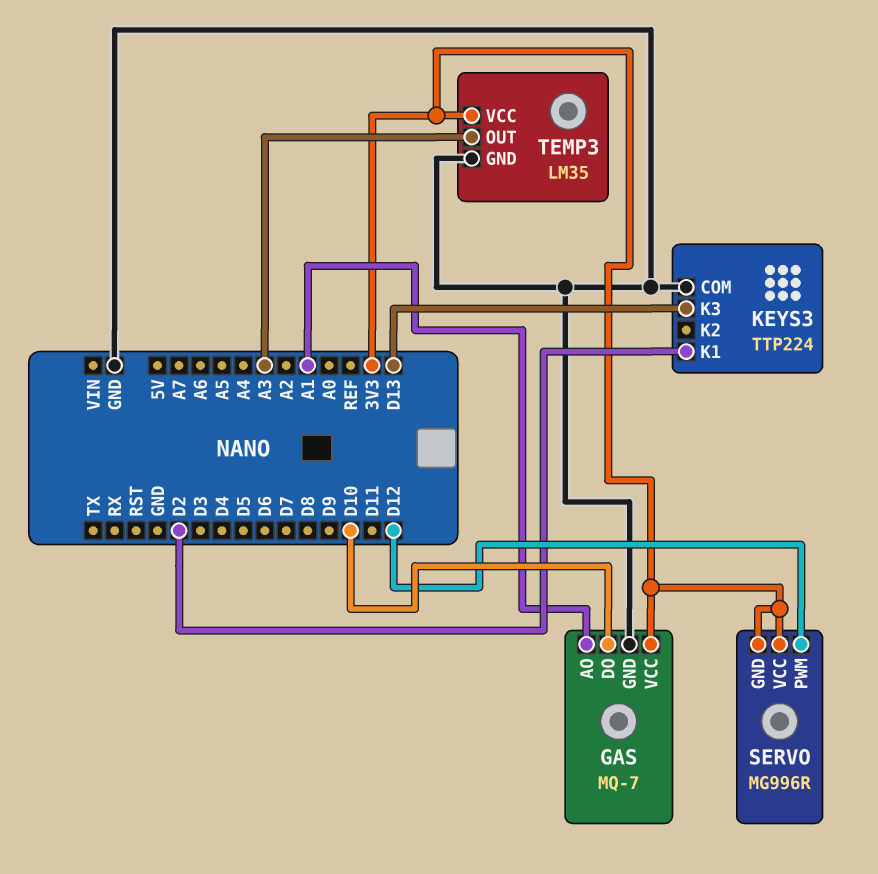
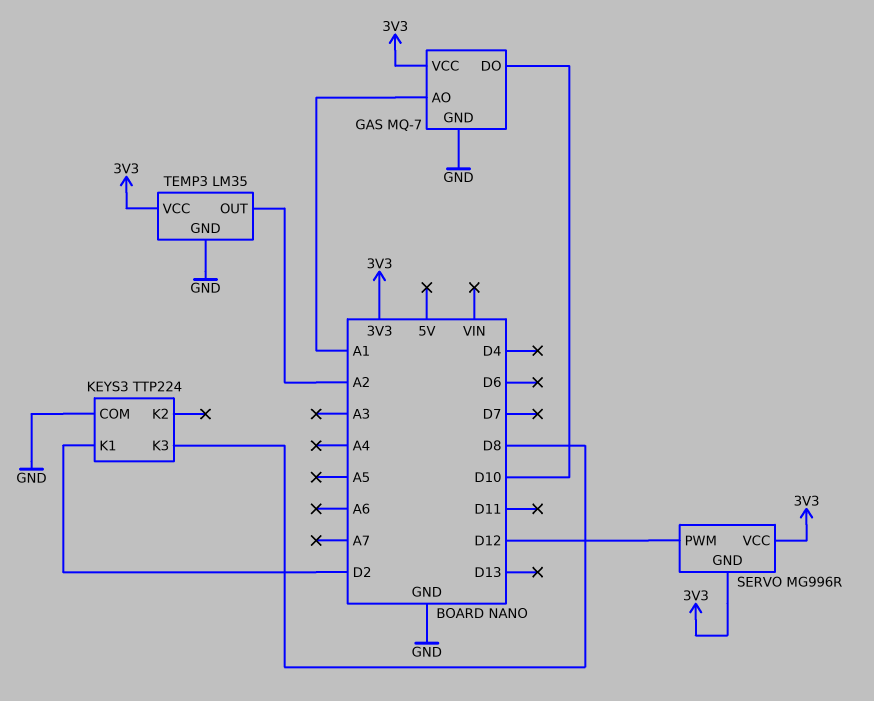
KEYS3 pin K3: D13 -> D8
TEMP3 pin OUT: A3 -> A2

